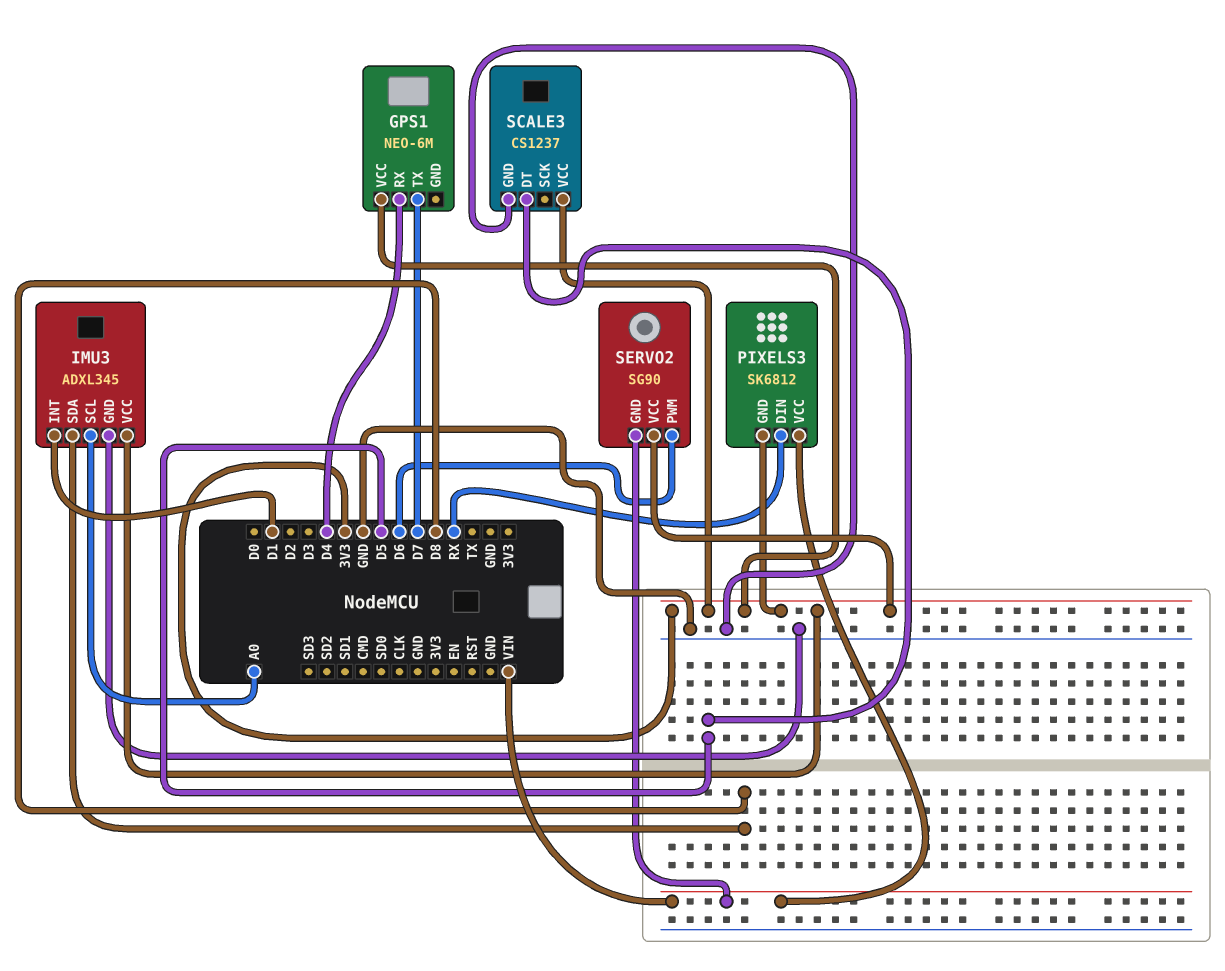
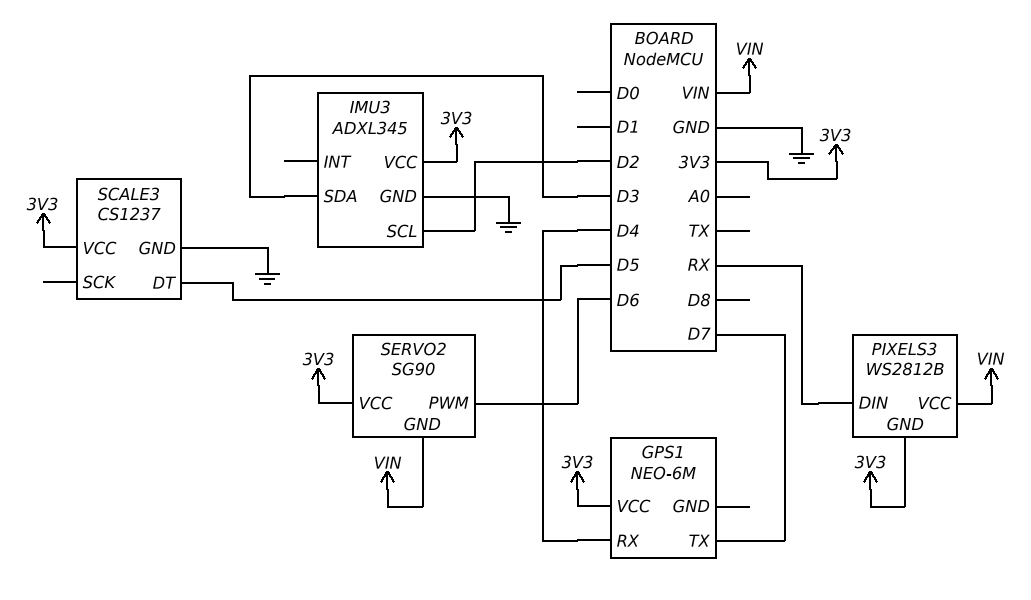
IMU3 pin INT: D1 -> none
IMU3 pin SCL: A0 -> D2
IMU3 pin SDA: D8 -> D3
PIXELS3: SK6812 -> WS2812B

